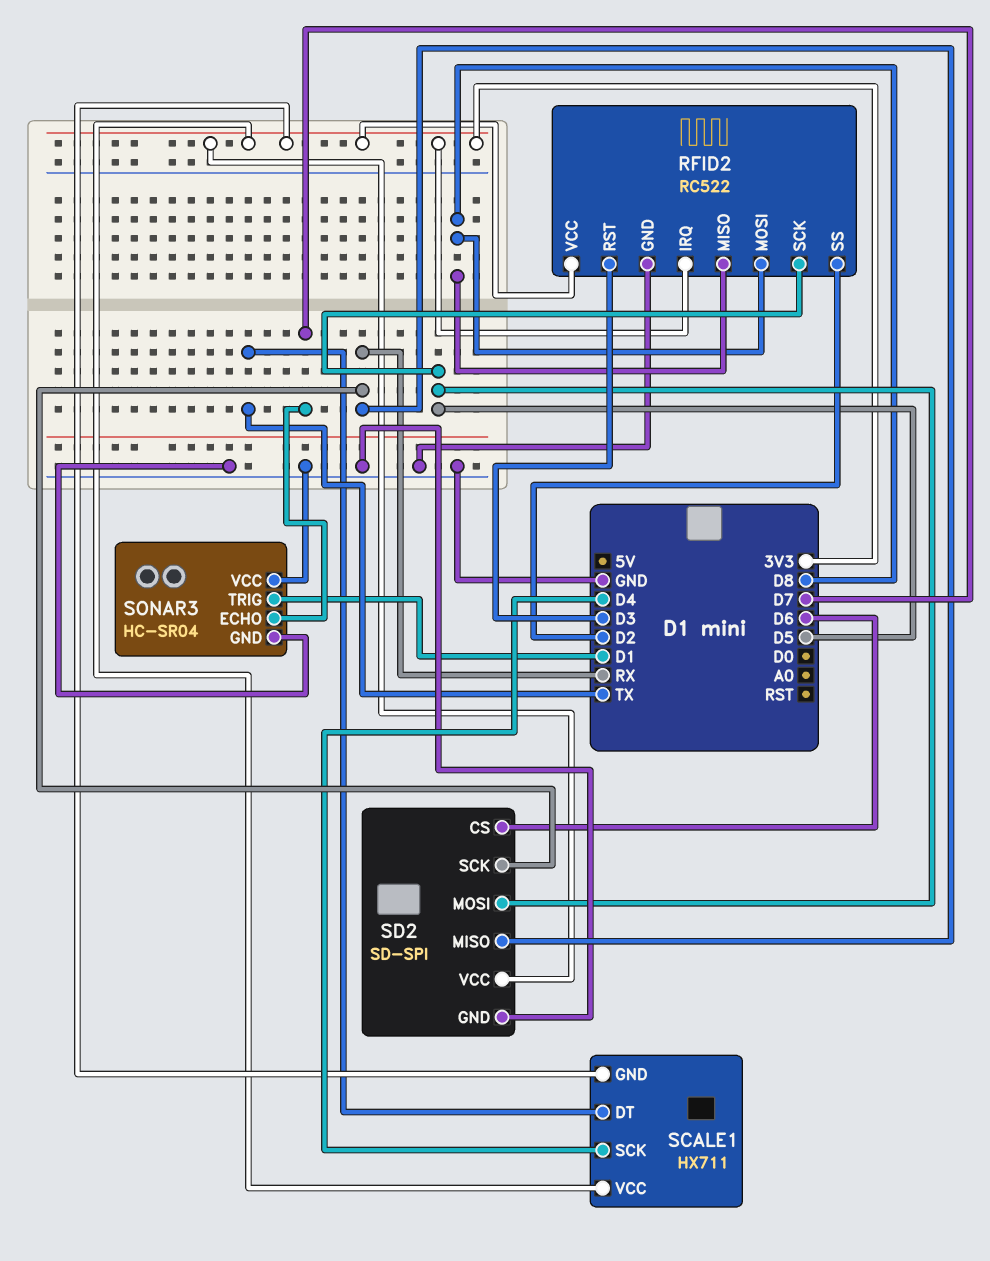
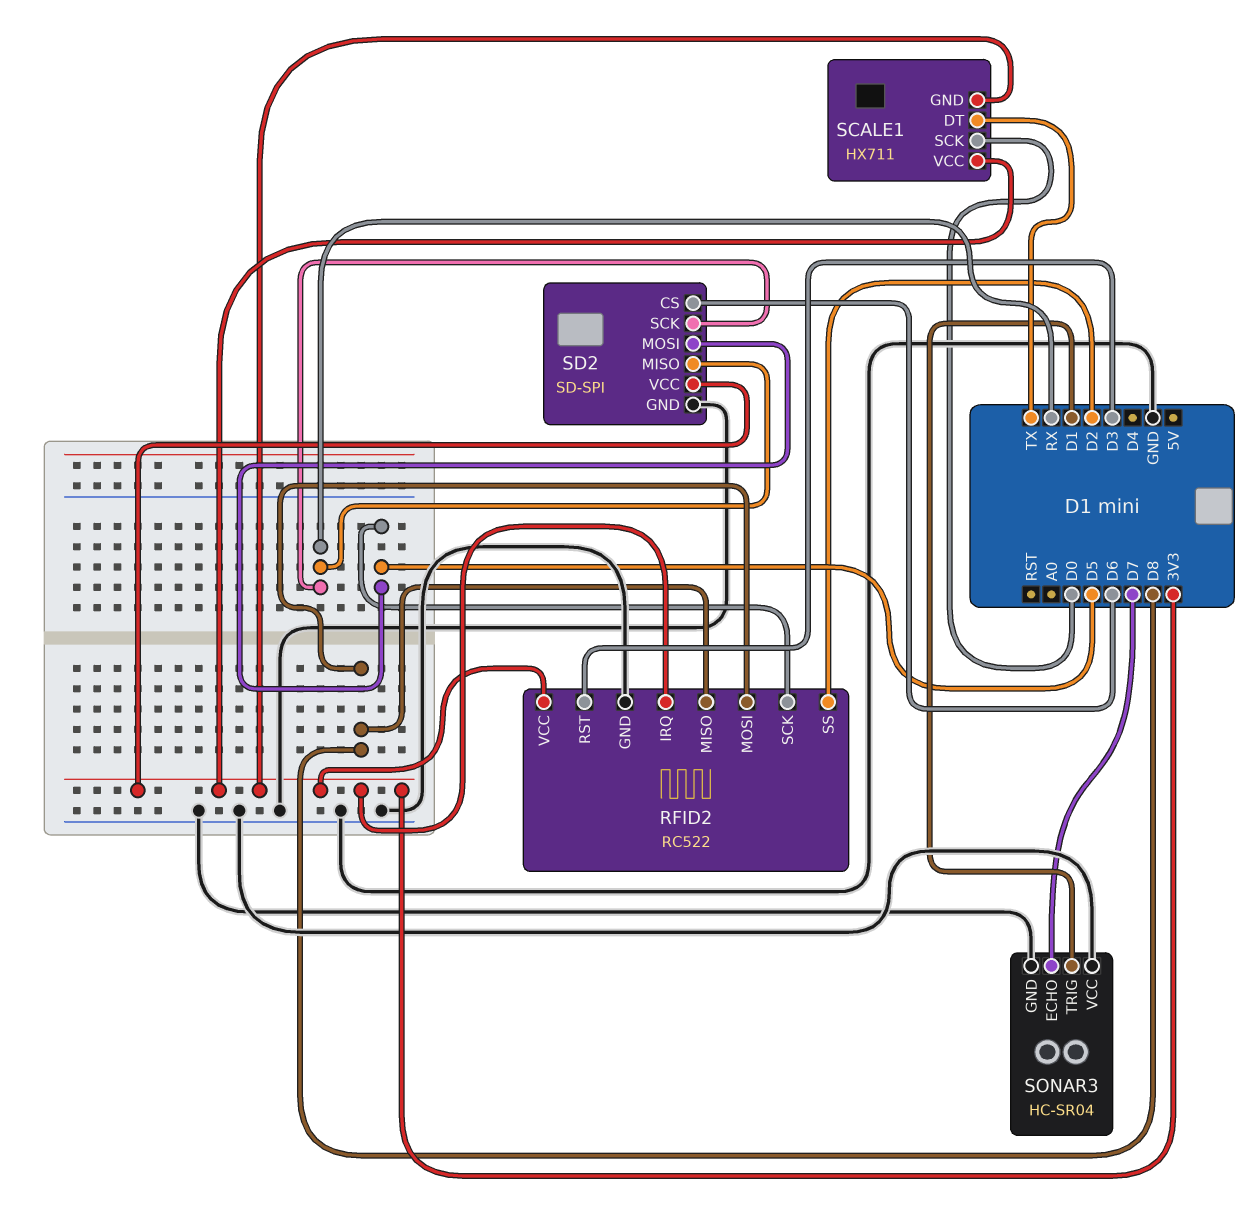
SCALE1 pin SCK: D4 -> D0

